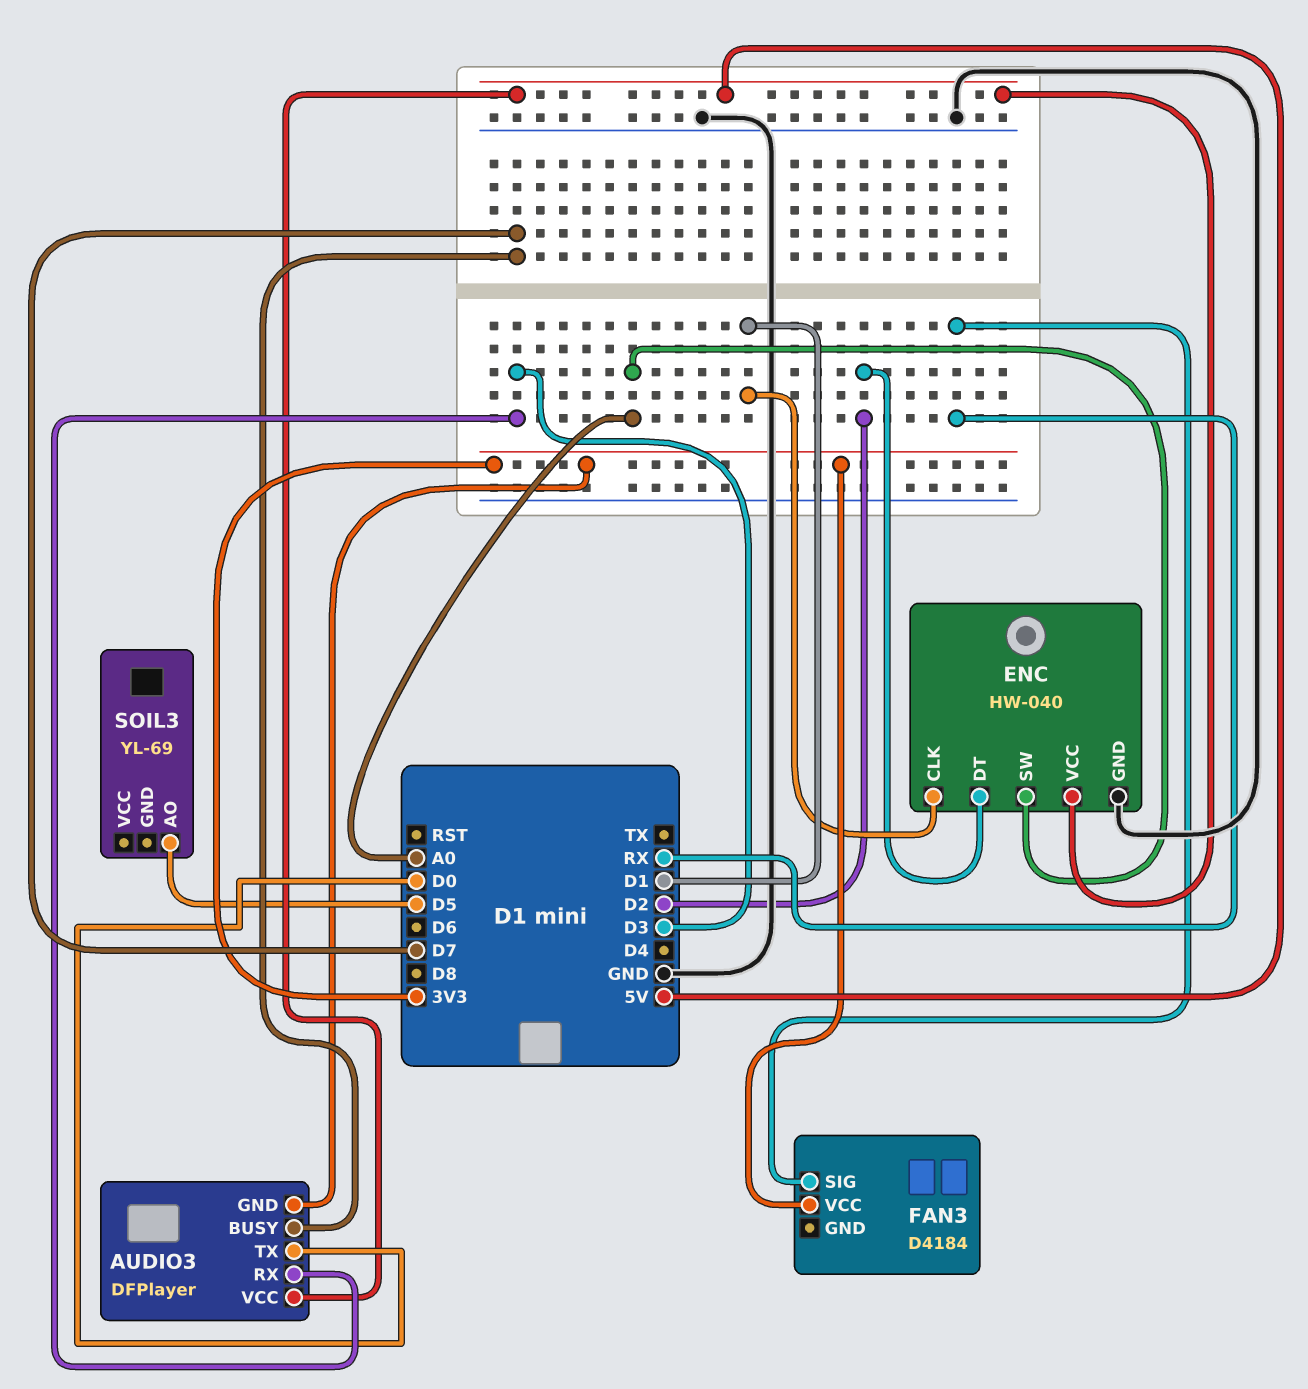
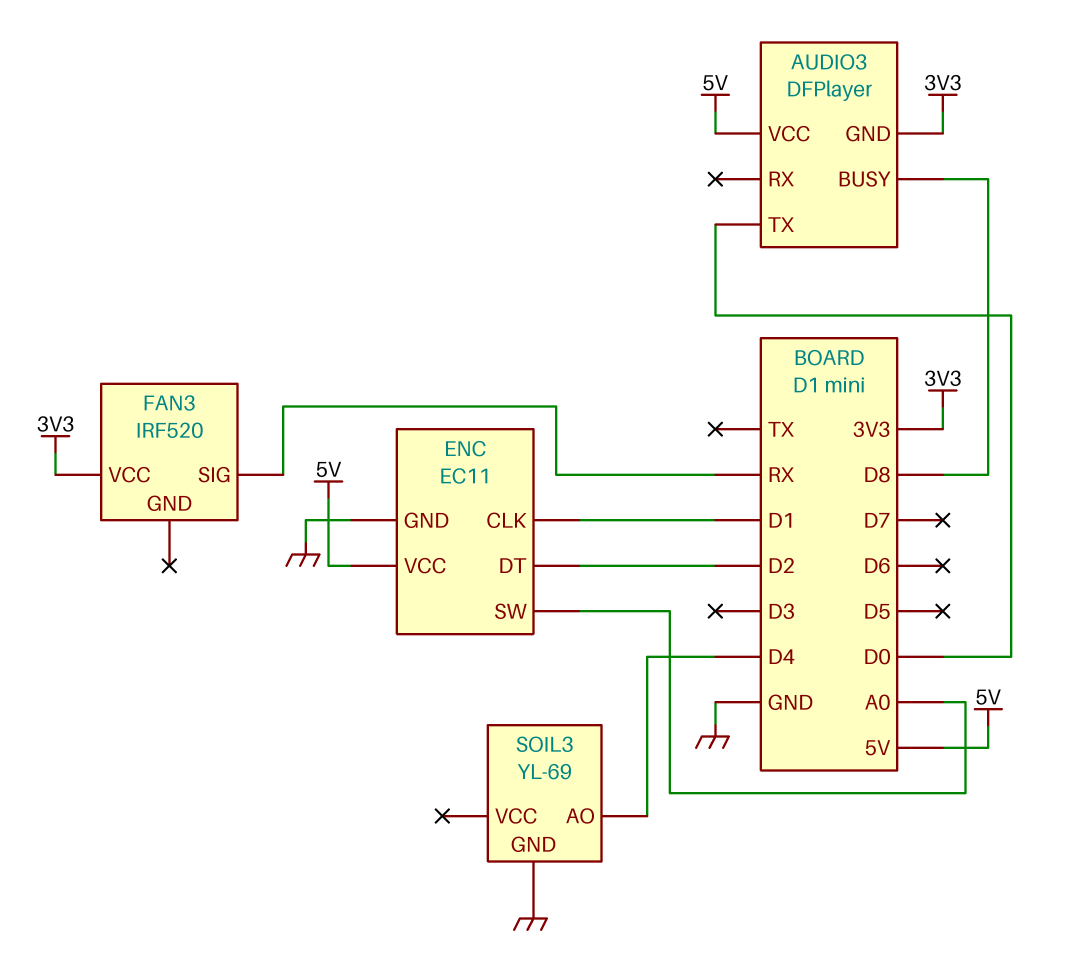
AUDIO3 pin BUSY: D7 -> D8
AUDIO3 pin RX: D3 -> none
ENC: HW-040 -> EC11
FAN3: D4184 -> IRF520
SOIL3 pin AO: D5 -> D4
SOIL3 pin GND: none -> GND

